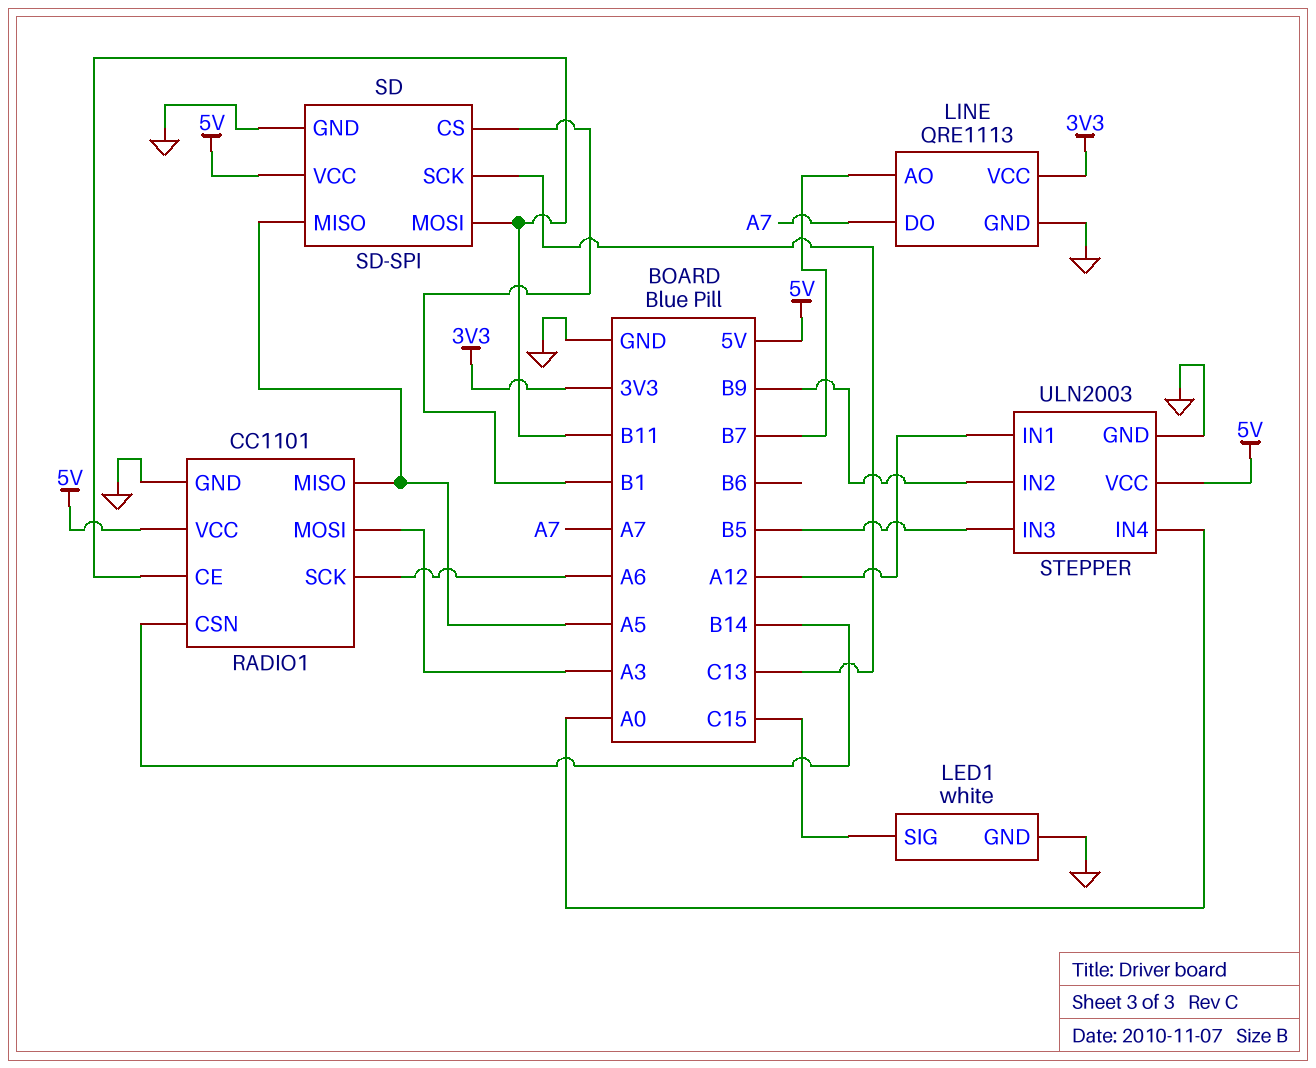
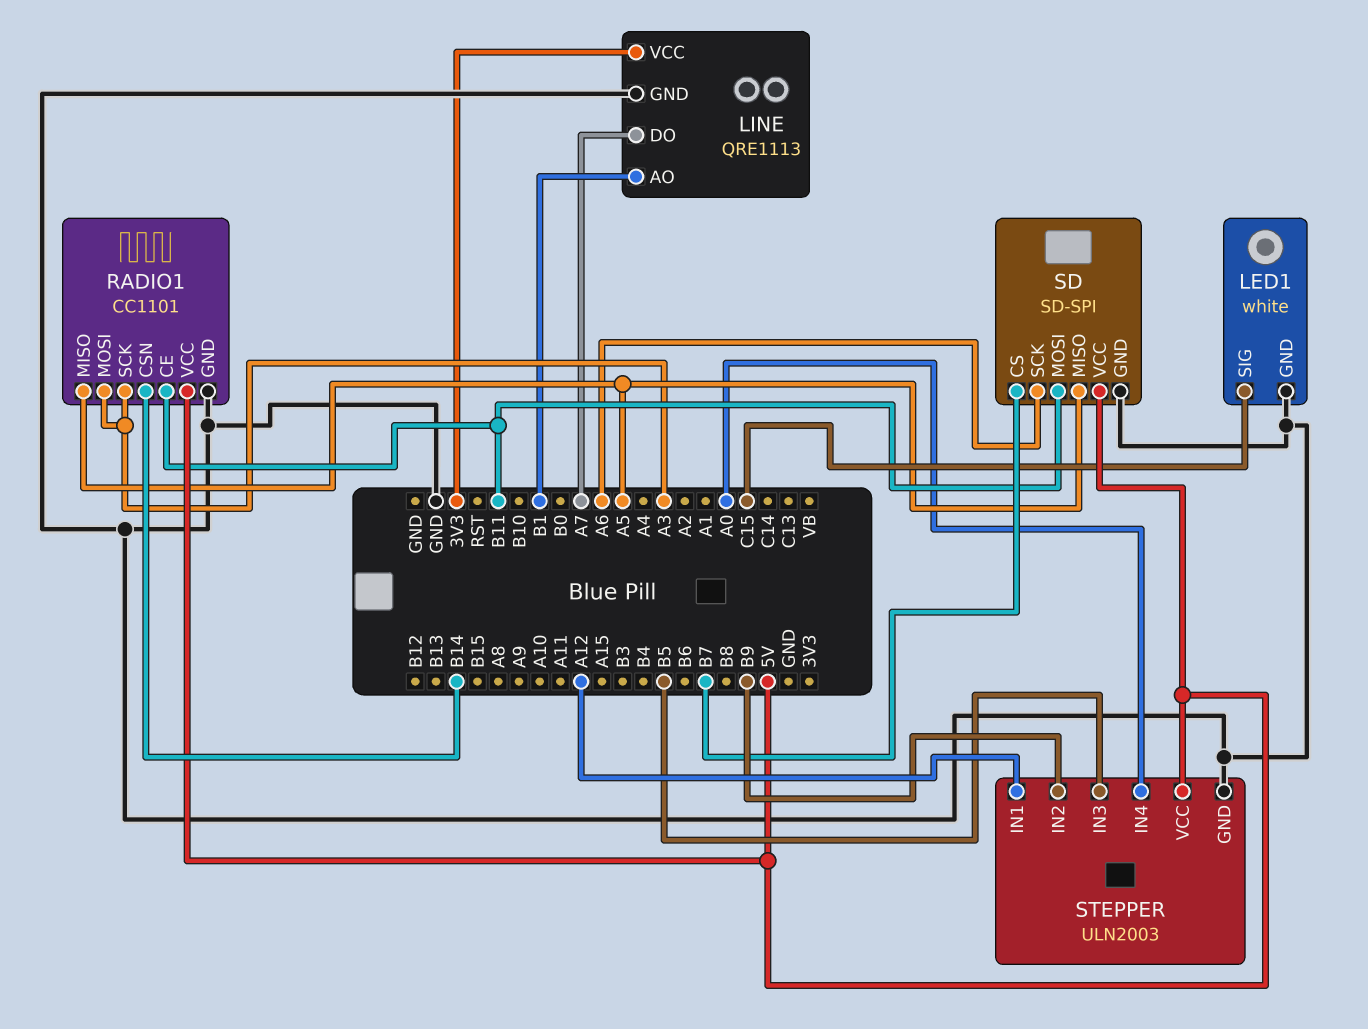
LINE pin AO: B7 -> B1
RADIO1 pin SCK: A6 -> A3
SD pin CS: B1 -> B7
SD pin SCK: C13 -> A6

